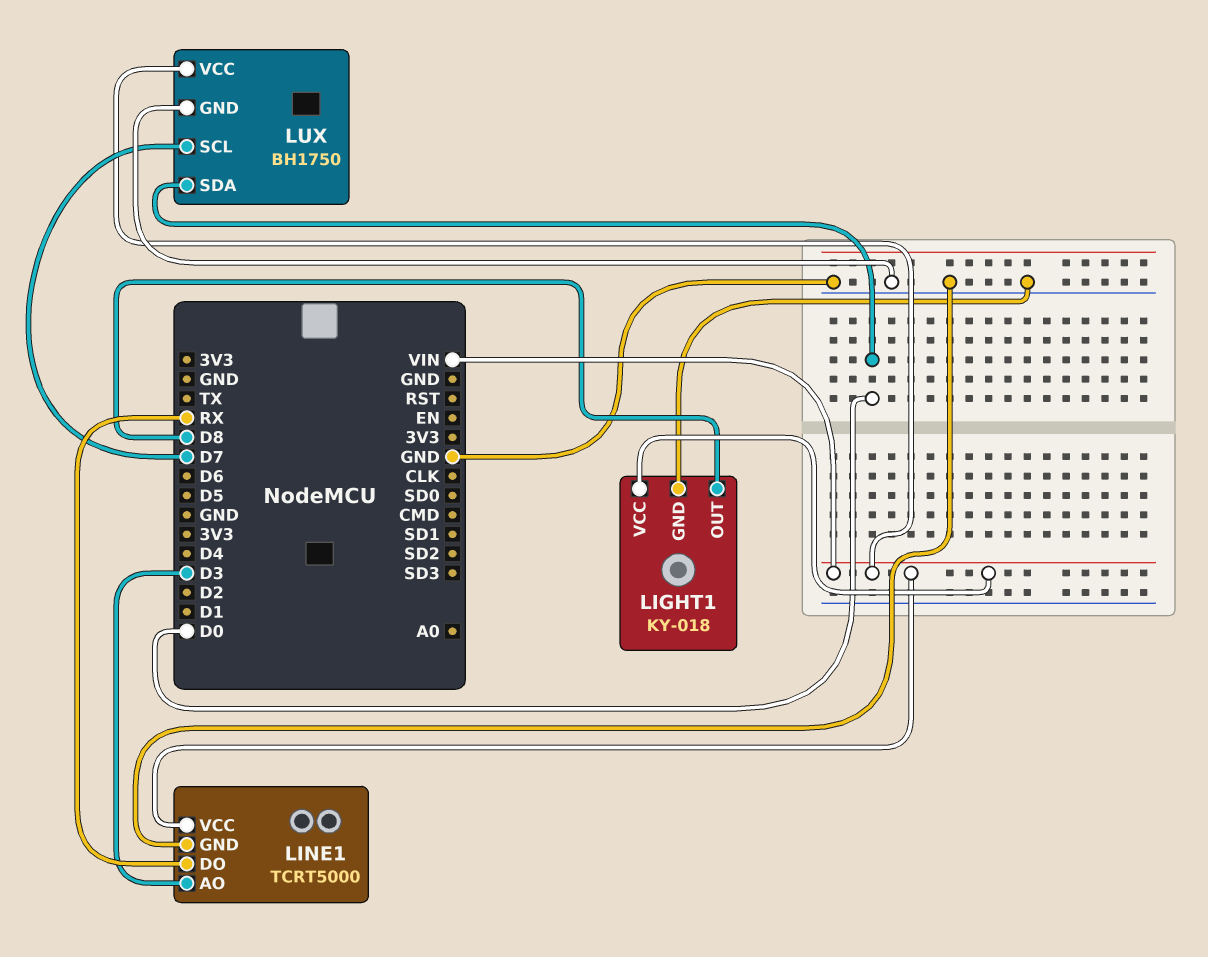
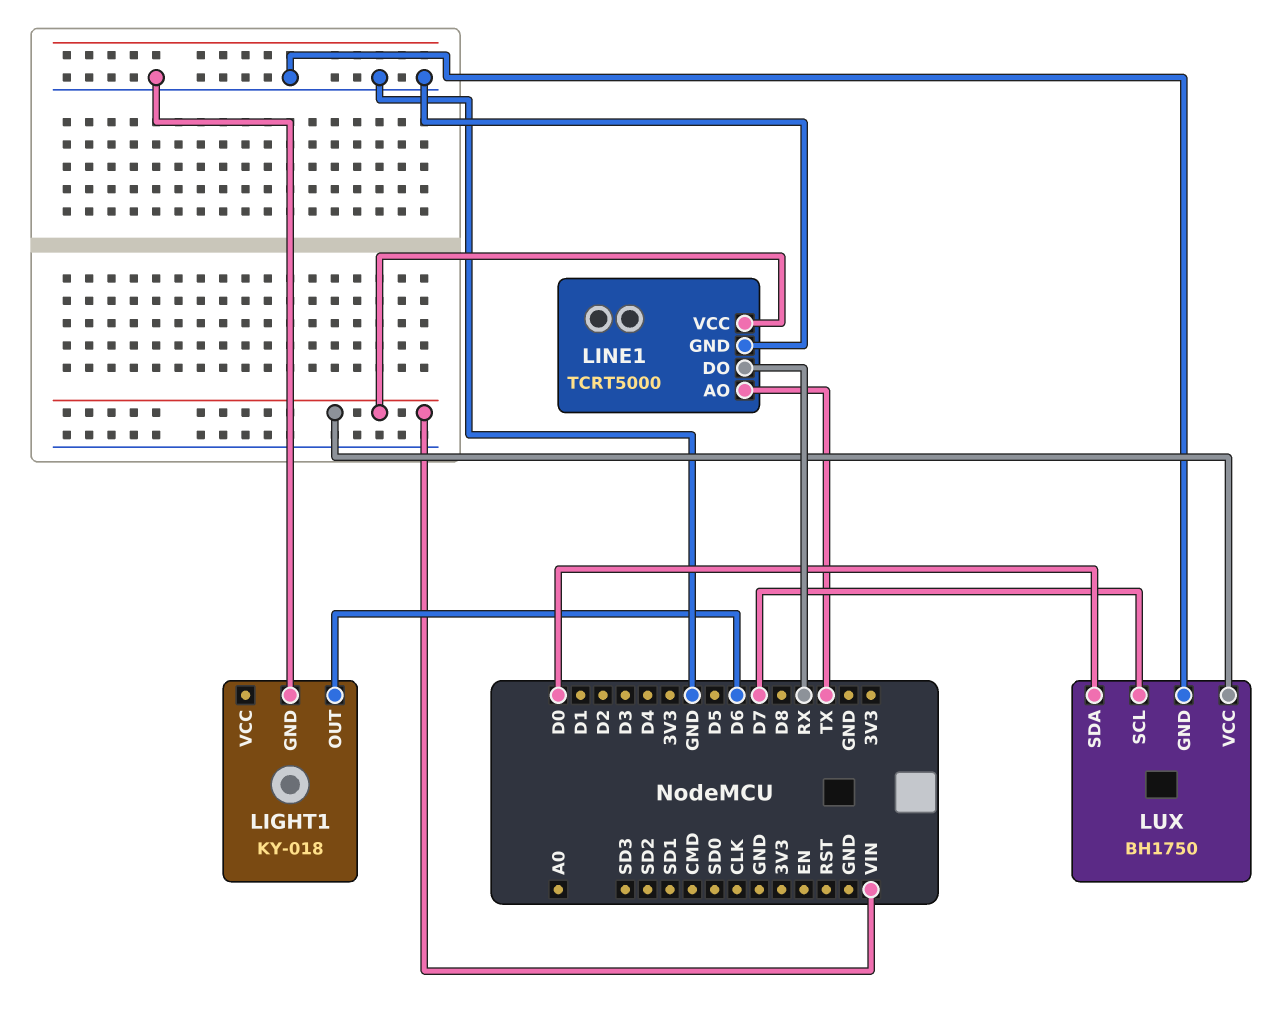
LIGHT1 pin OUT: D8 -> D6
LIGHT1 pin VCC: VIN -> none
LINE1 pin AO: D3 -> TX

